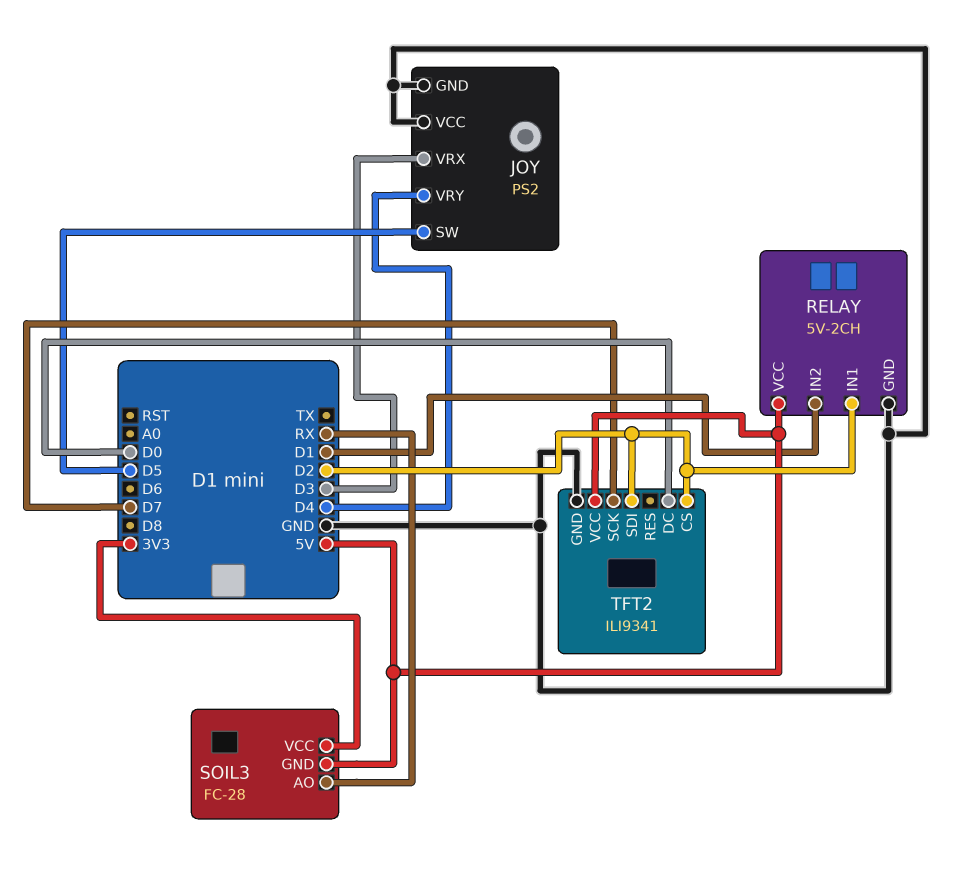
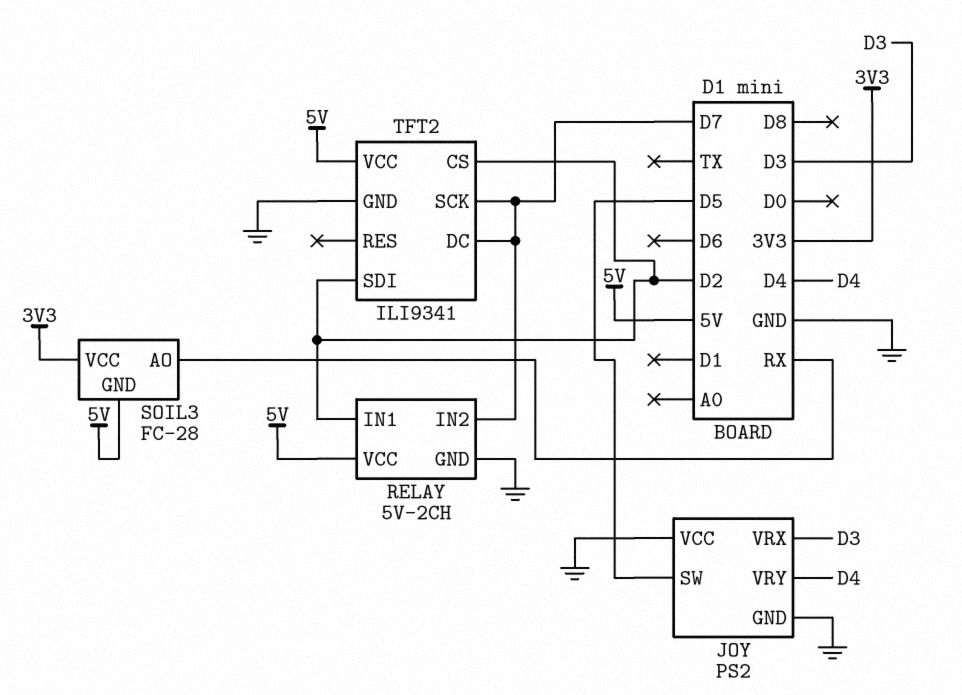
RELAY pin IN2: D1 -> D7
TFT2 pin DC: D0 -> D7

